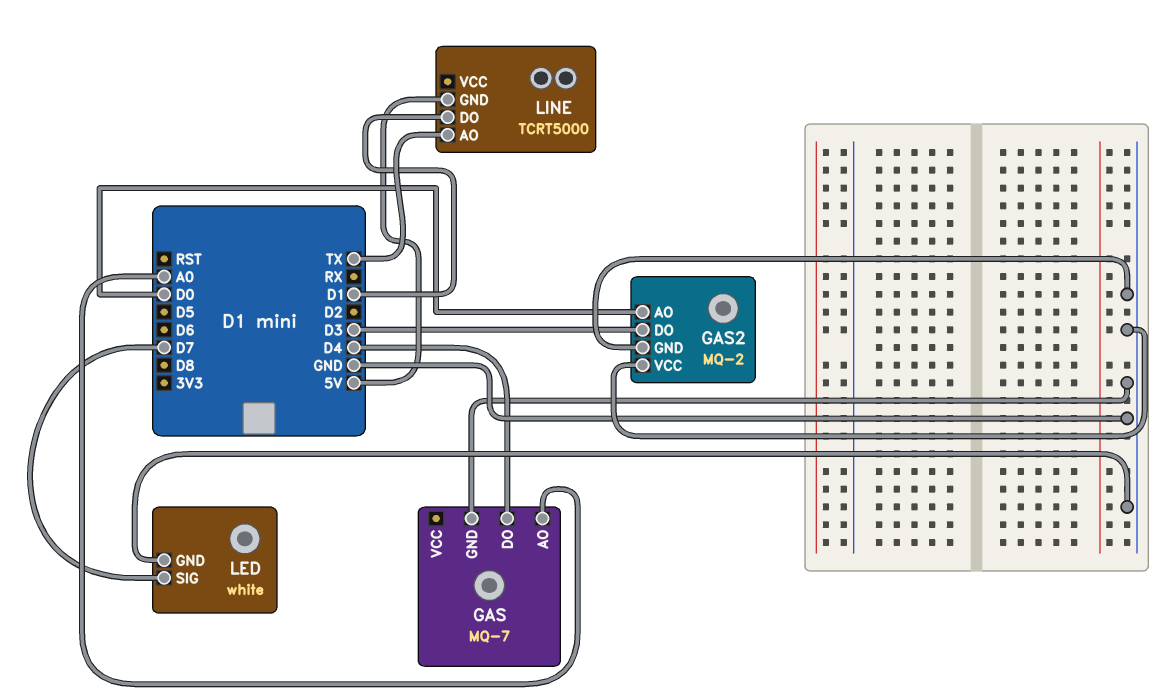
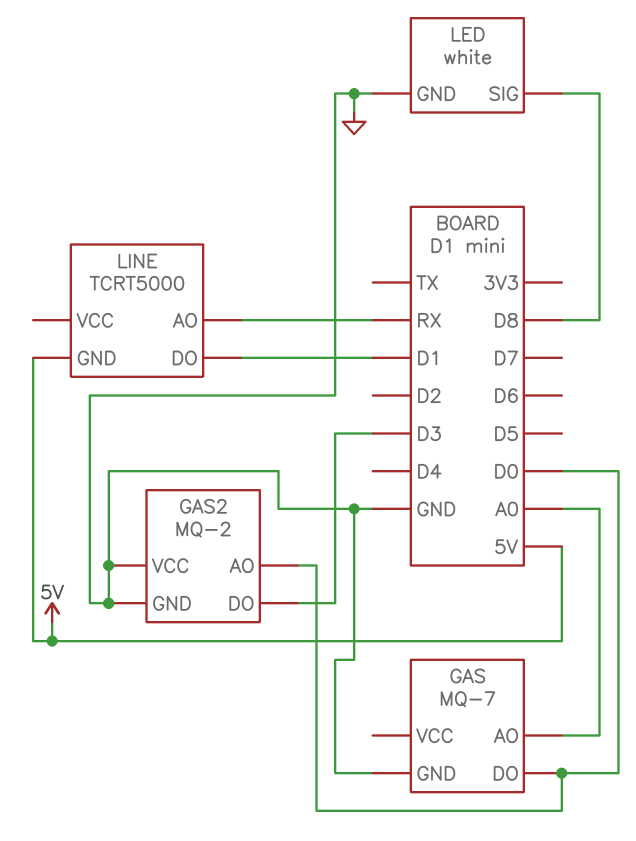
GAS pin DO: D4 -> D0
LED pin SIG: D7 -> D8
LINE pin AO: TX -> RX

